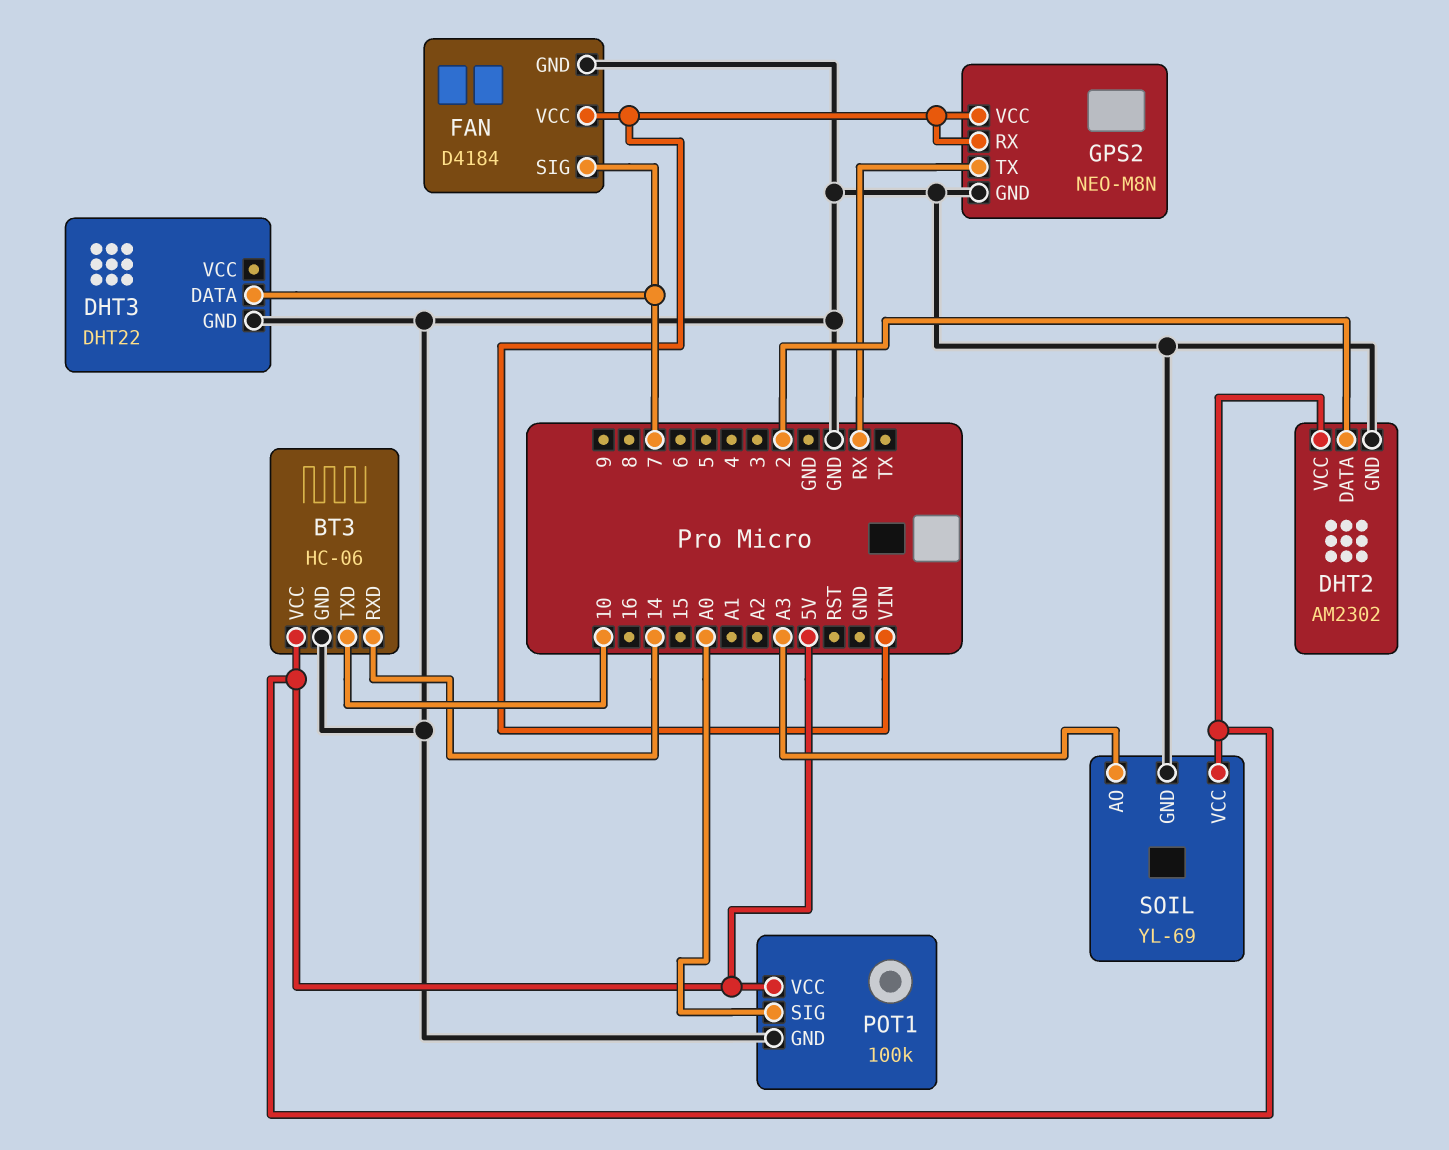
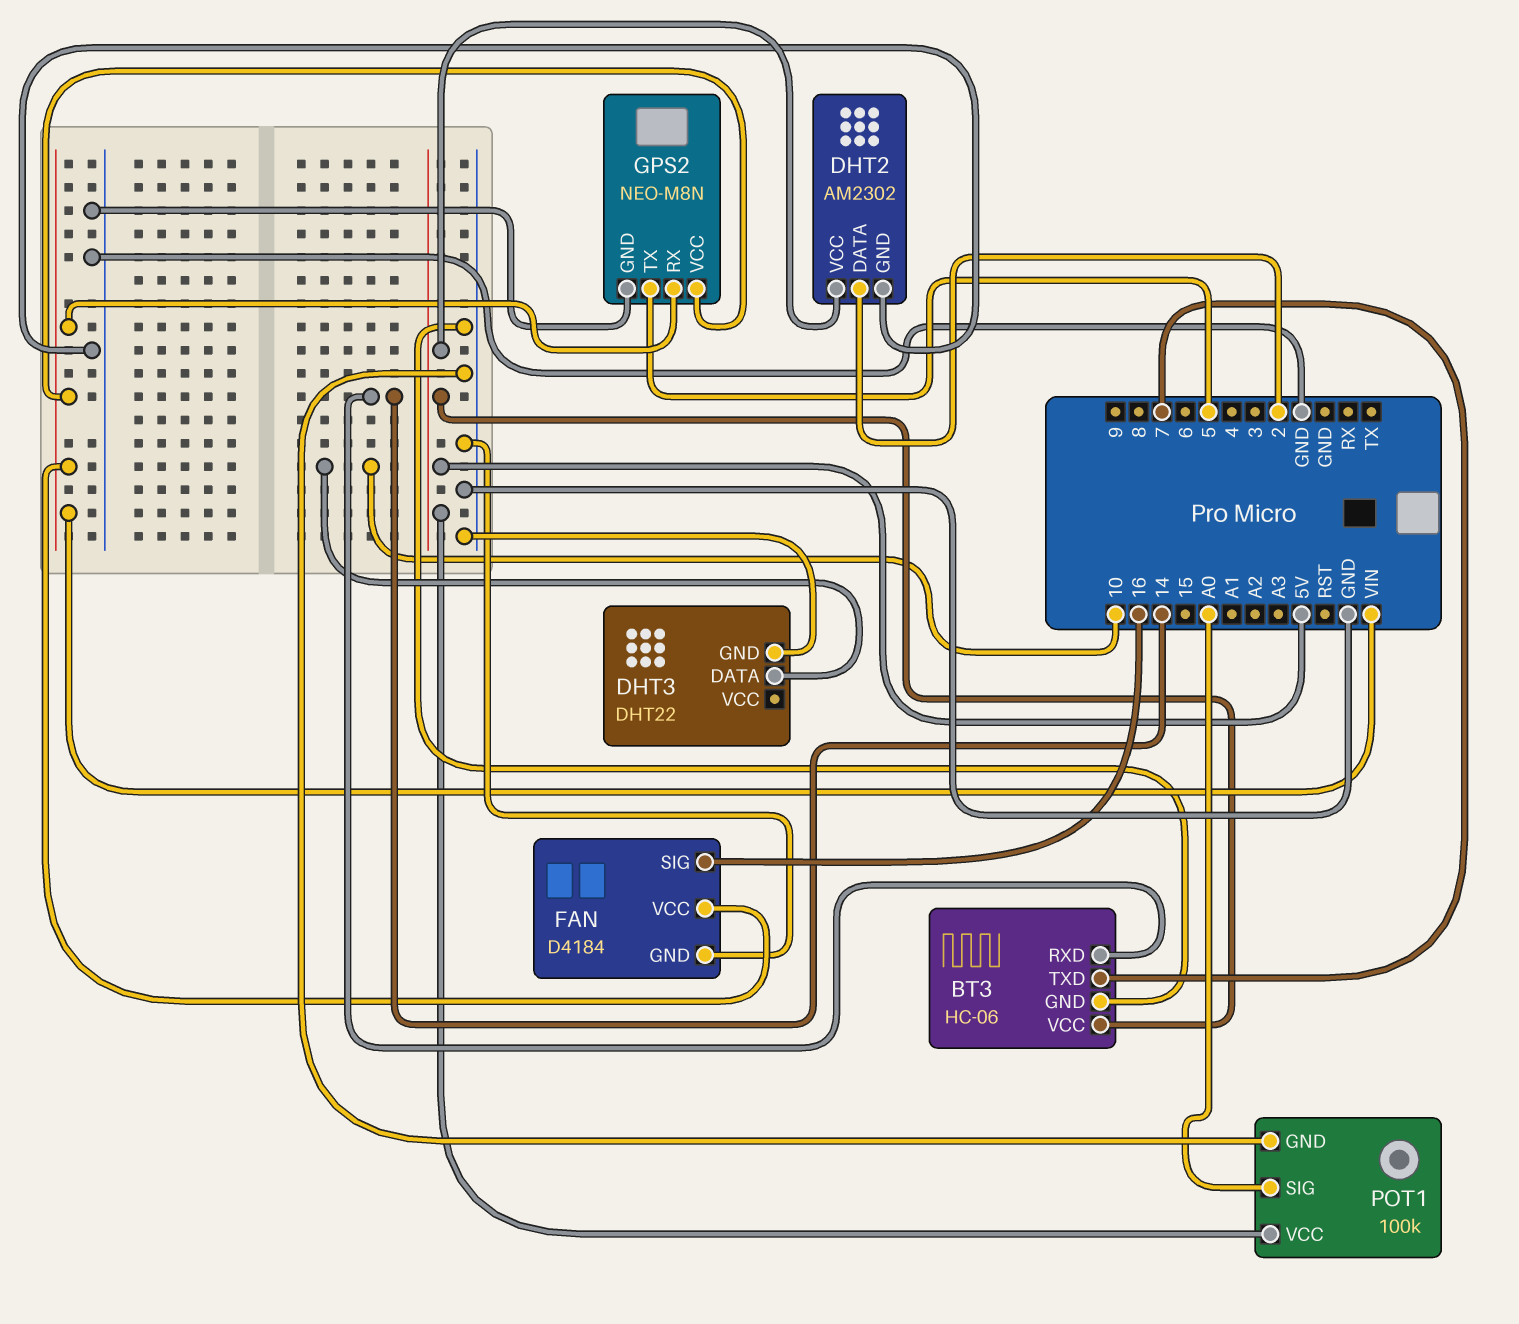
BT3 pin TXD: 10 -> 7
DHT3 pin DATA: 7 -> 10
FAN pin SIG: 7 -> 16
GPS2 pin TX: RX -> 5
SOIL: YL-69 -> none
SOIL pin AO: A3 -> none
SOIL pin GND: GND -> none
SOIL pin VCC: 5V -> none

